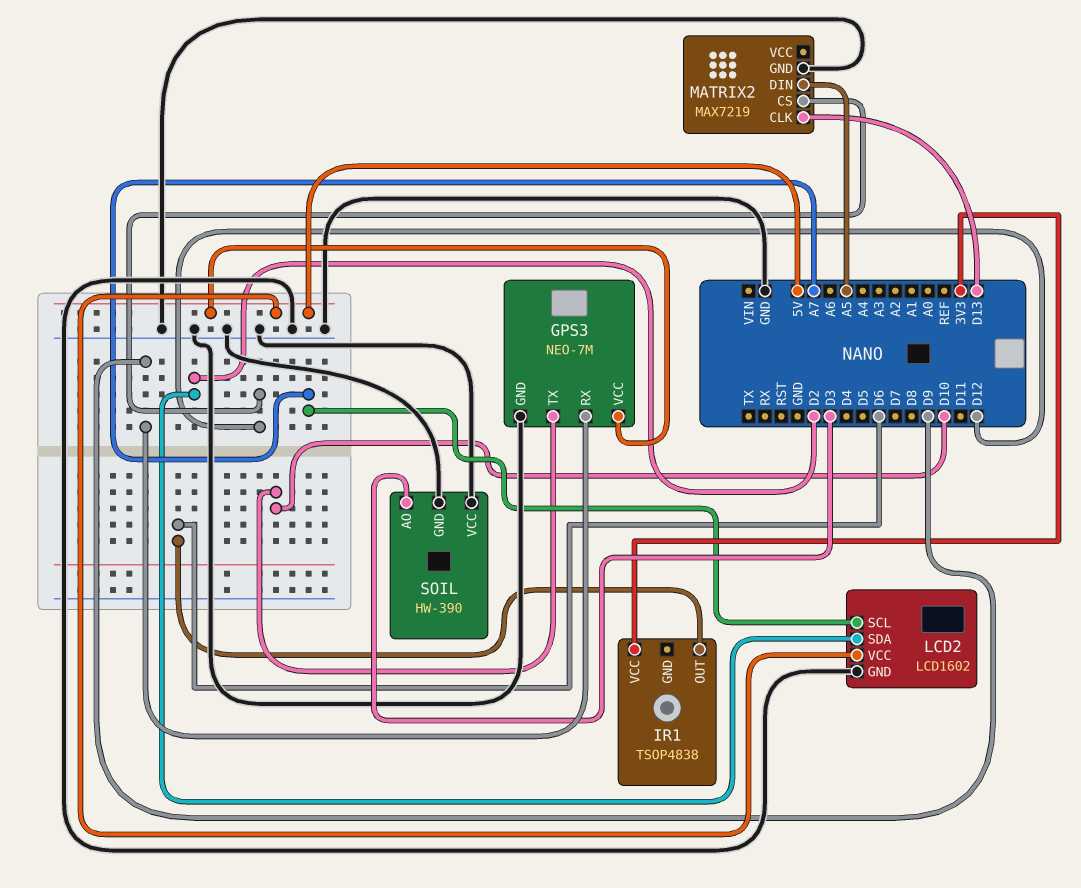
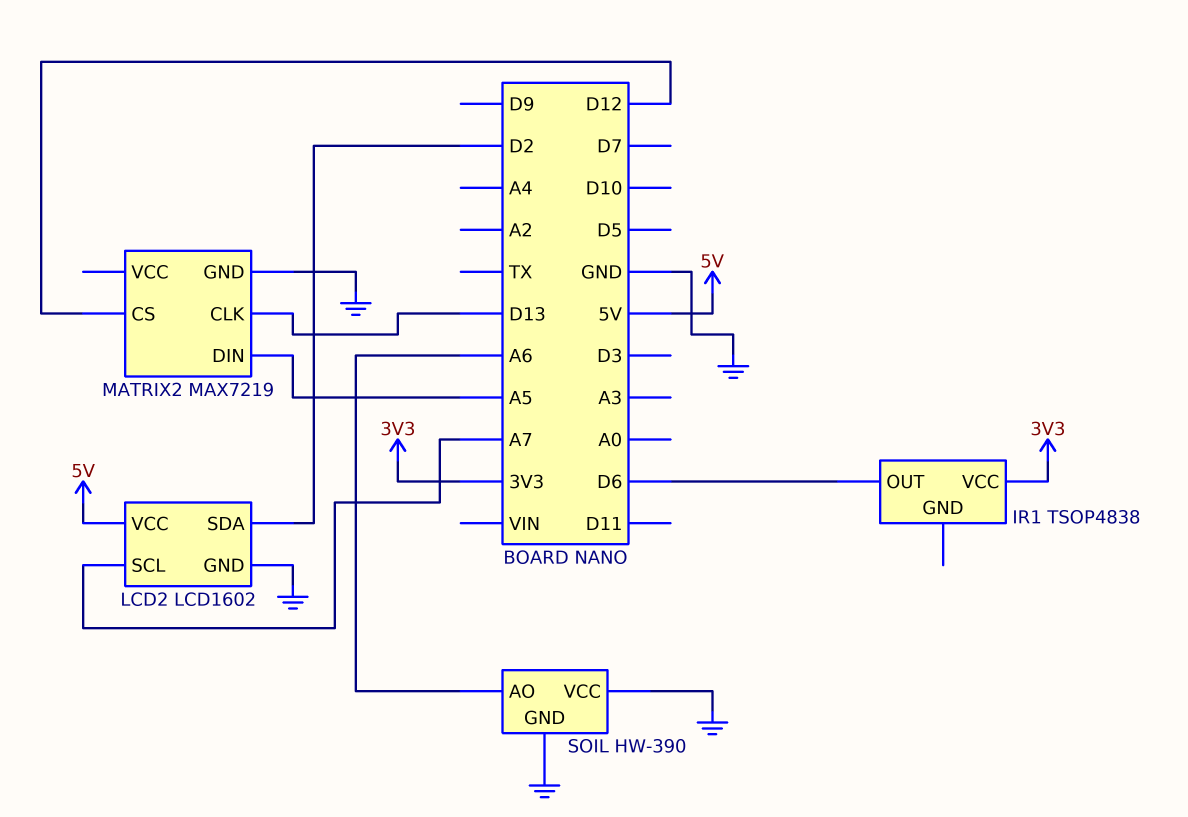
GPS3: NEO-7M -> none
GPS3 pin GND: GND -> none
GPS3 pin RX: D9 -> none
GPS3 pin TX: D10 -> none
GPS3 pin VCC: 5V -> none
SOIL pin AO: D3 -> A6

